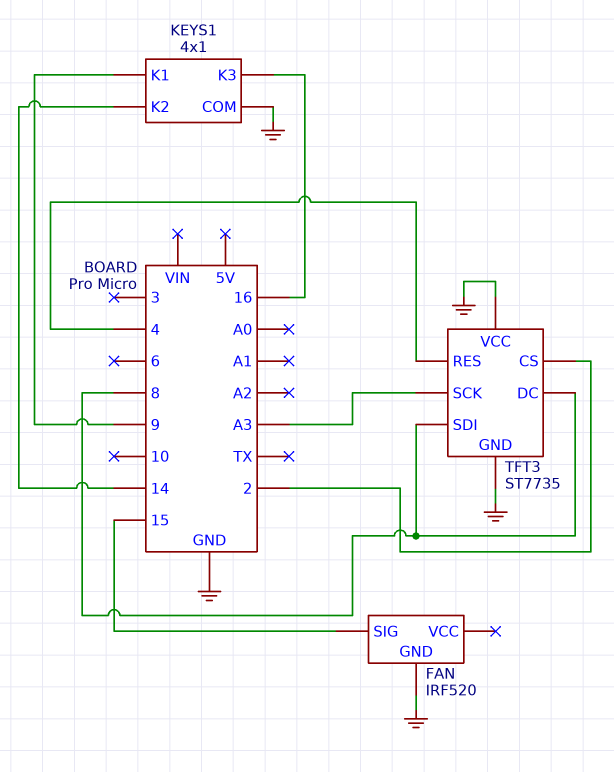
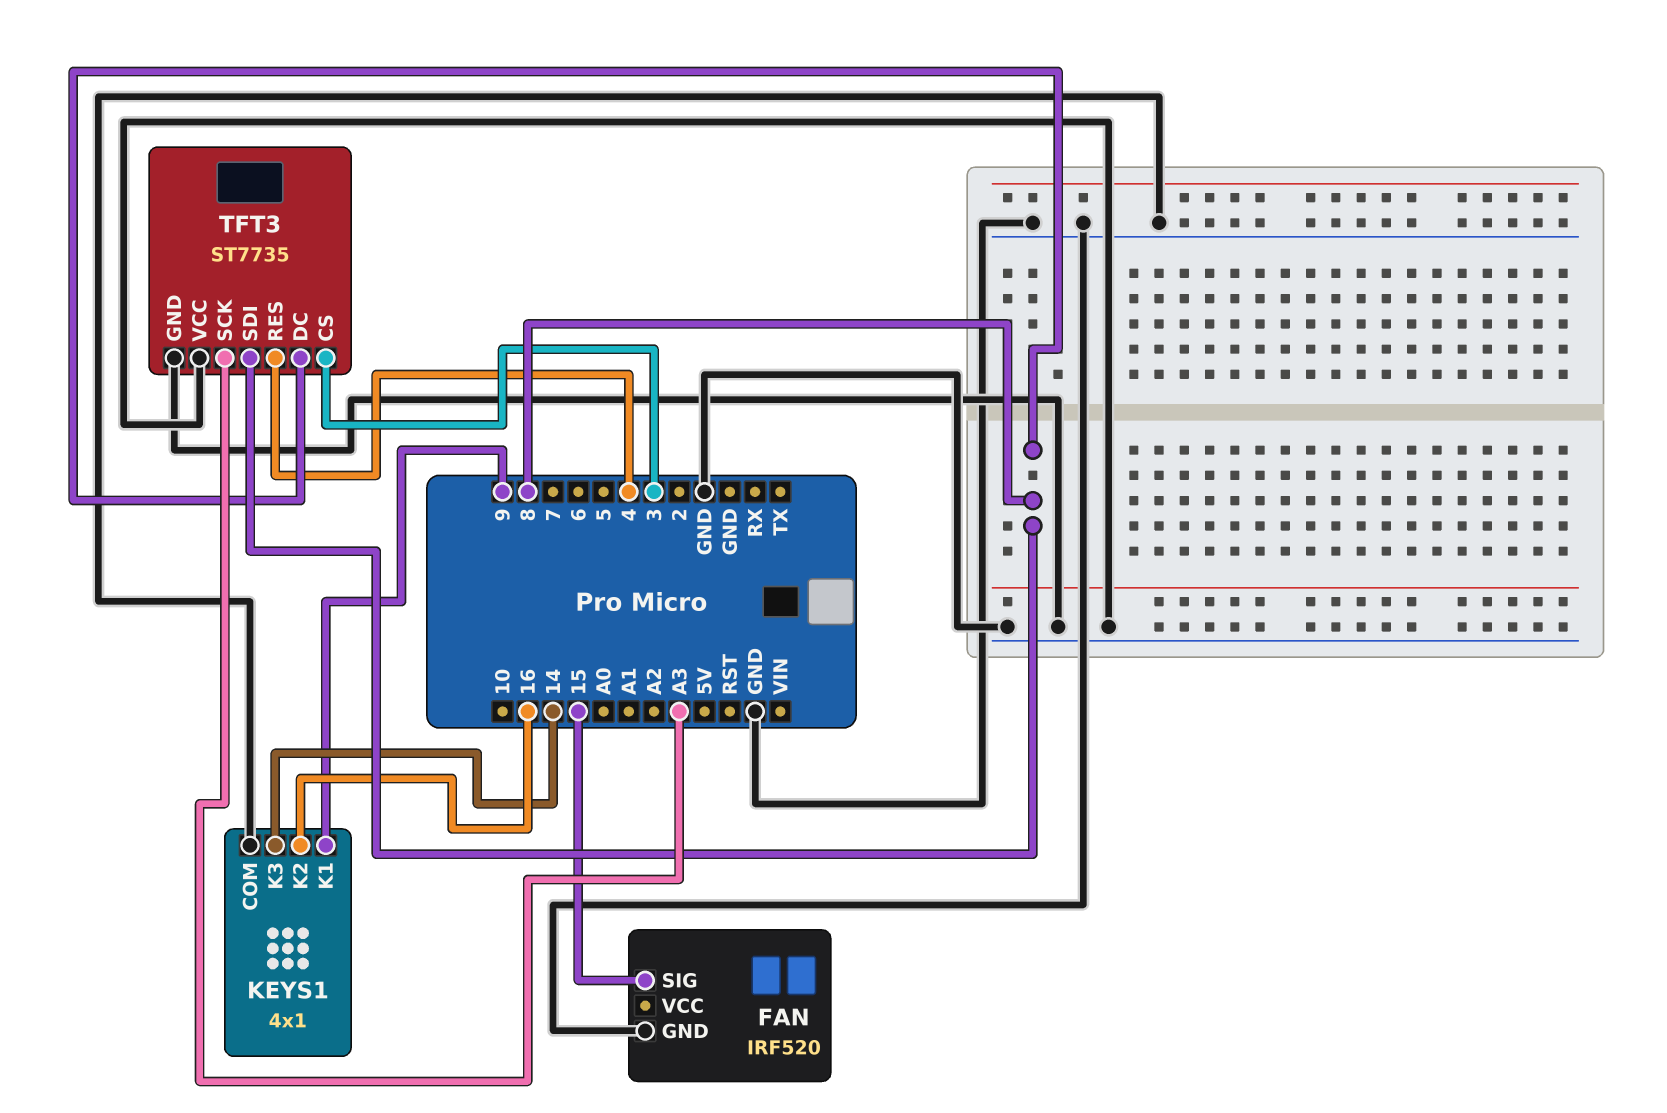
KEYS1 pin K2: 14 -> 16
KEYS1 pin K3: 16 -> 14
TFT3 pin CS: 2 -> 3

